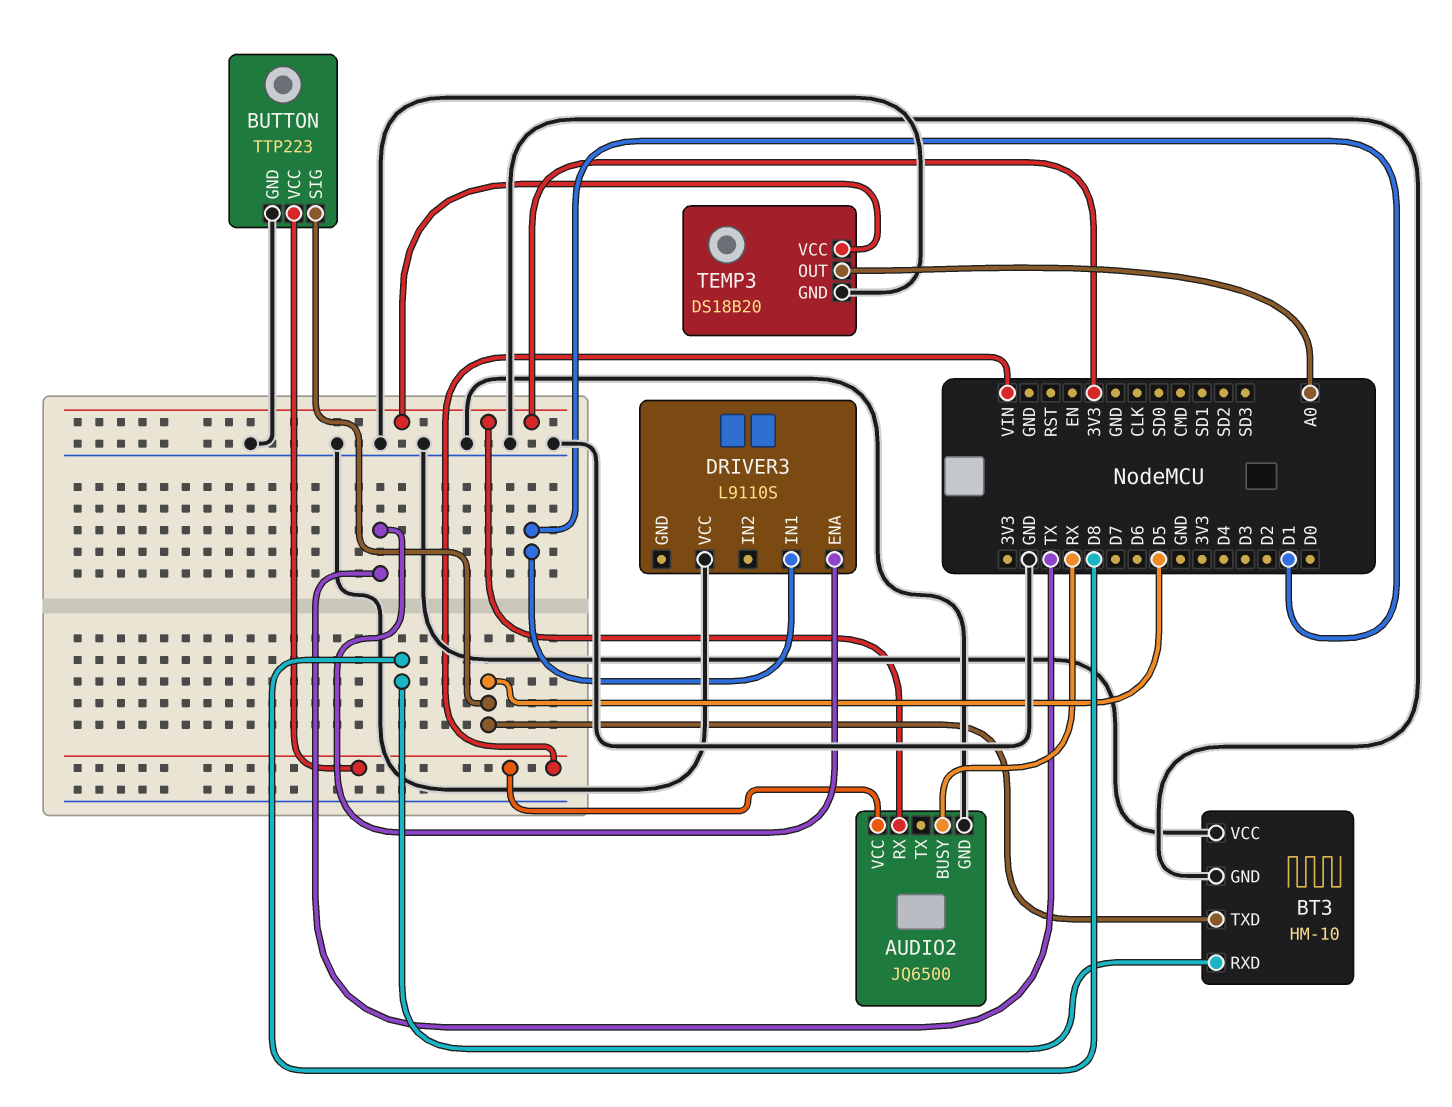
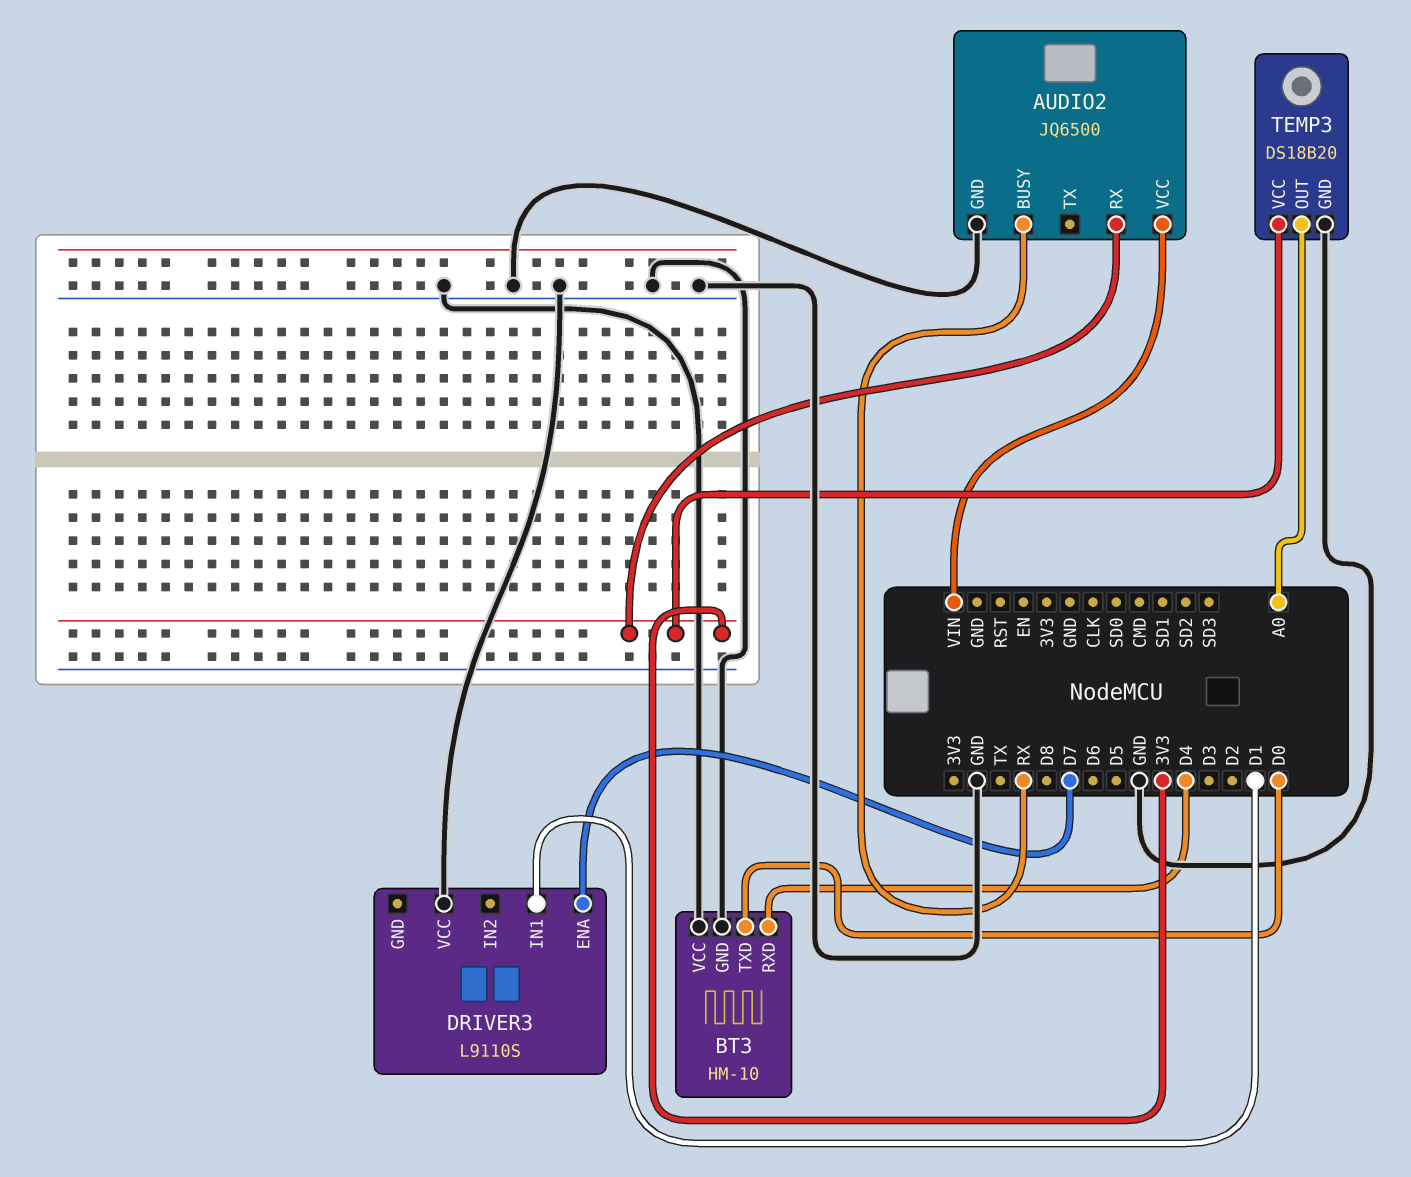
BT3 pin RXD: D8 -> D4
BT3 pin TXD: D5 -> D0
BUTTON: TTP223 -> none
BUTTON pin GND: GND -> none
BUTTON pin SIG: D5 -> none
BUTTON pin VCC: VIN -> none
DRIVER3 pin ENA: TX -> D7

